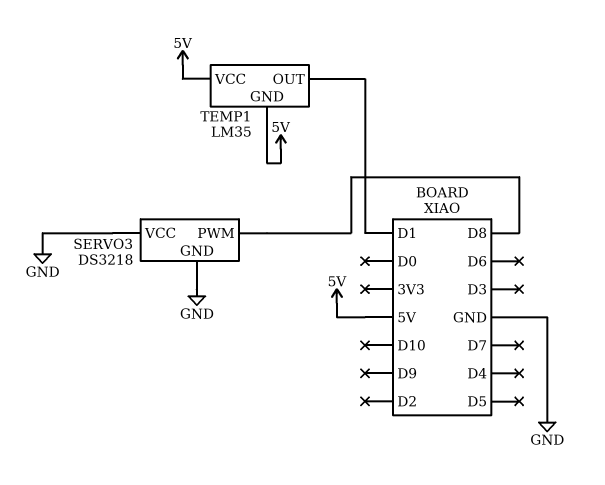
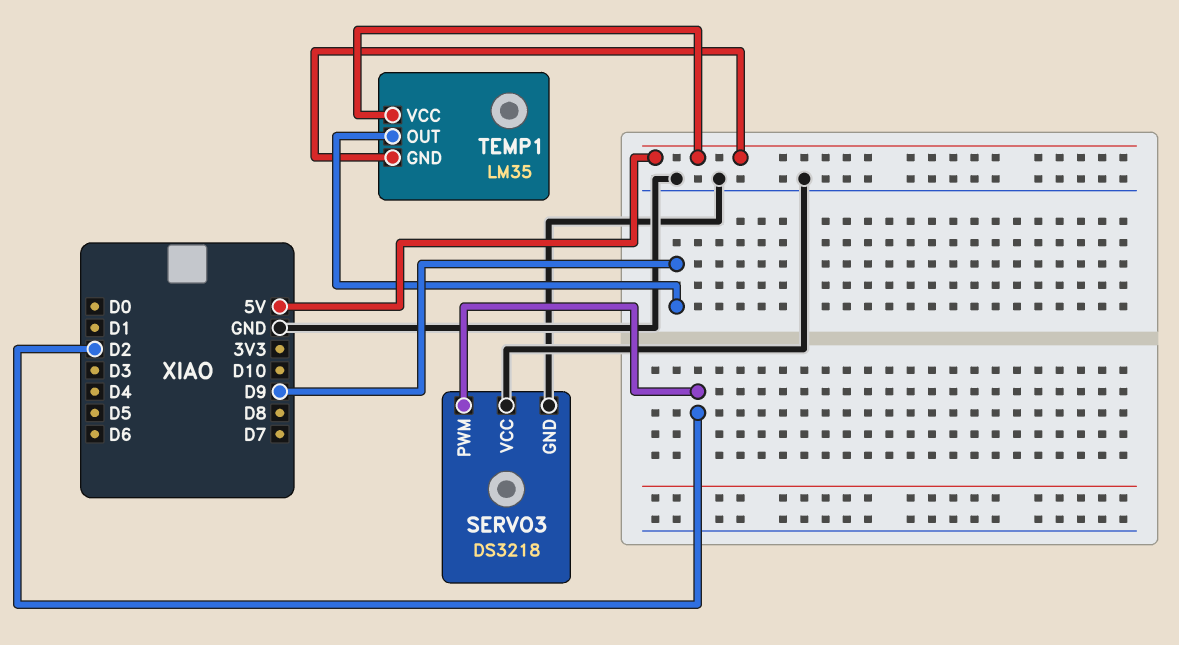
SERVO3 pin PWM: D8 -> D2
TEMP1 pin OUT: D1 -> D9

